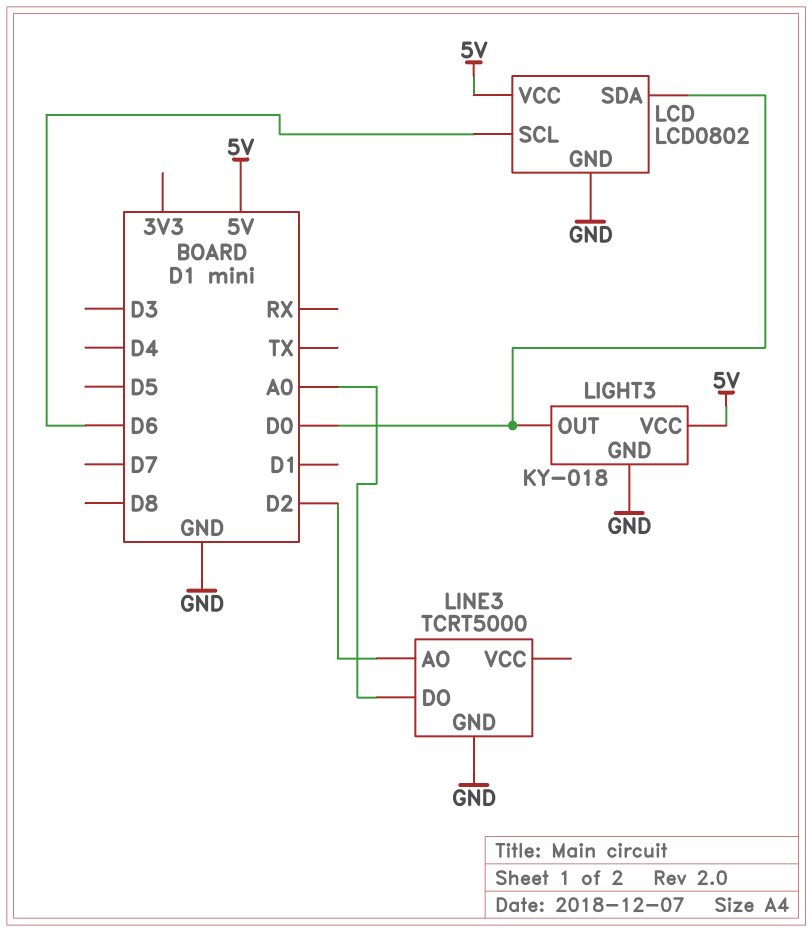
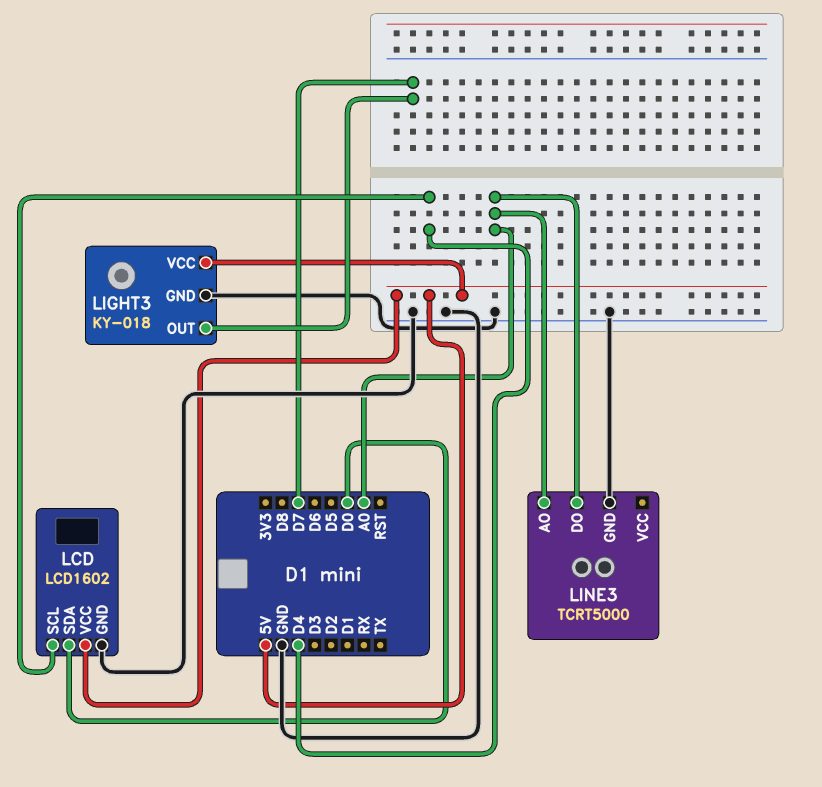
LCD: LCD0802 -> LCD1602
LCD pin SCL: D6 -> D4
LIGHT3 pin OUT: D0 -> D7
LINE3 pin AO: D2 -> A0

